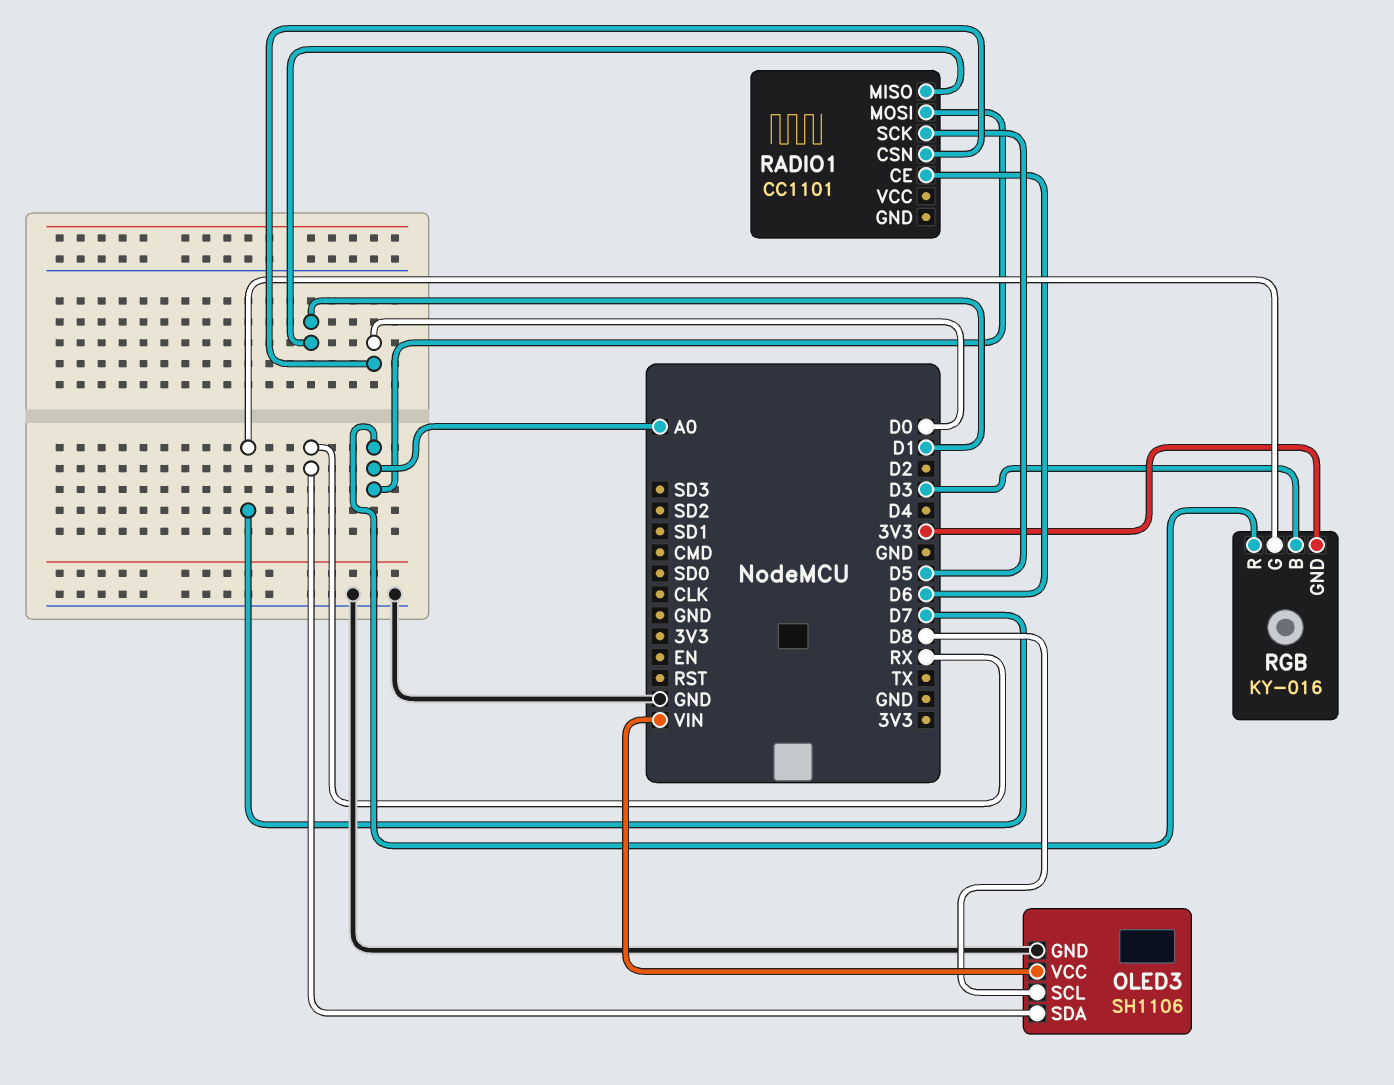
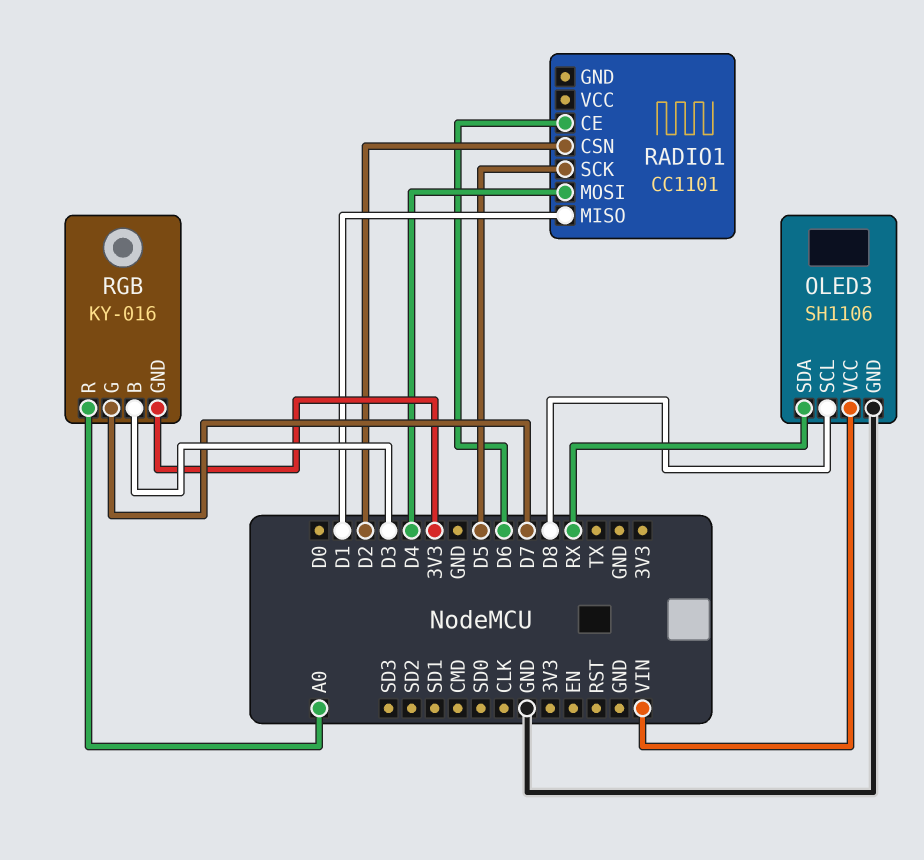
RADIO1 pin CSN: D0 -> D2
RADIO1 pin MOSI: A0 -> D4

